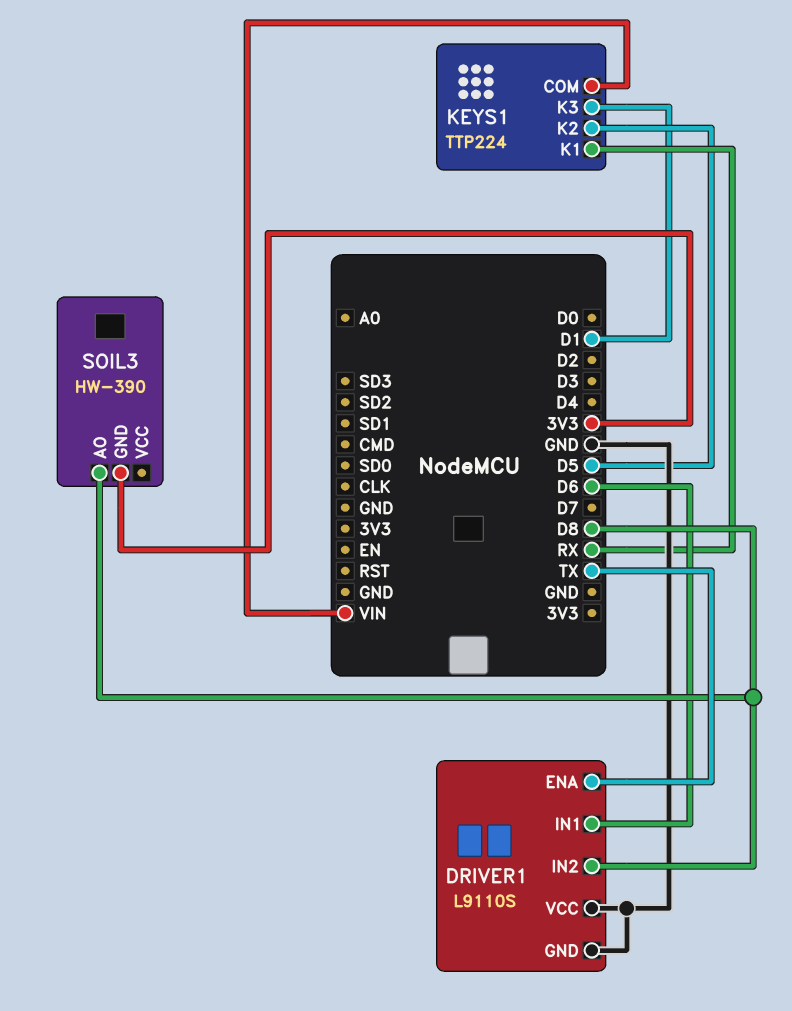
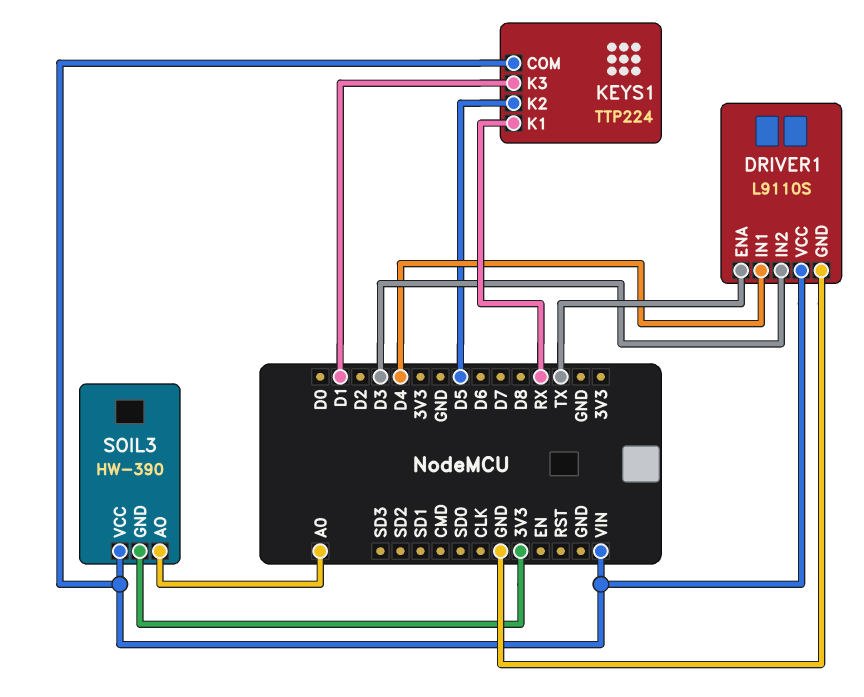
DRIVER1 pin IN1: D6 -> D4
DRIVER1 pin IN2: D8 -> D3
DRIVER1 pin VCC: GND -> VIN
SOIL3 pin AO: D8 -> A0
SOIL3 pin VCC: none -> VIN

